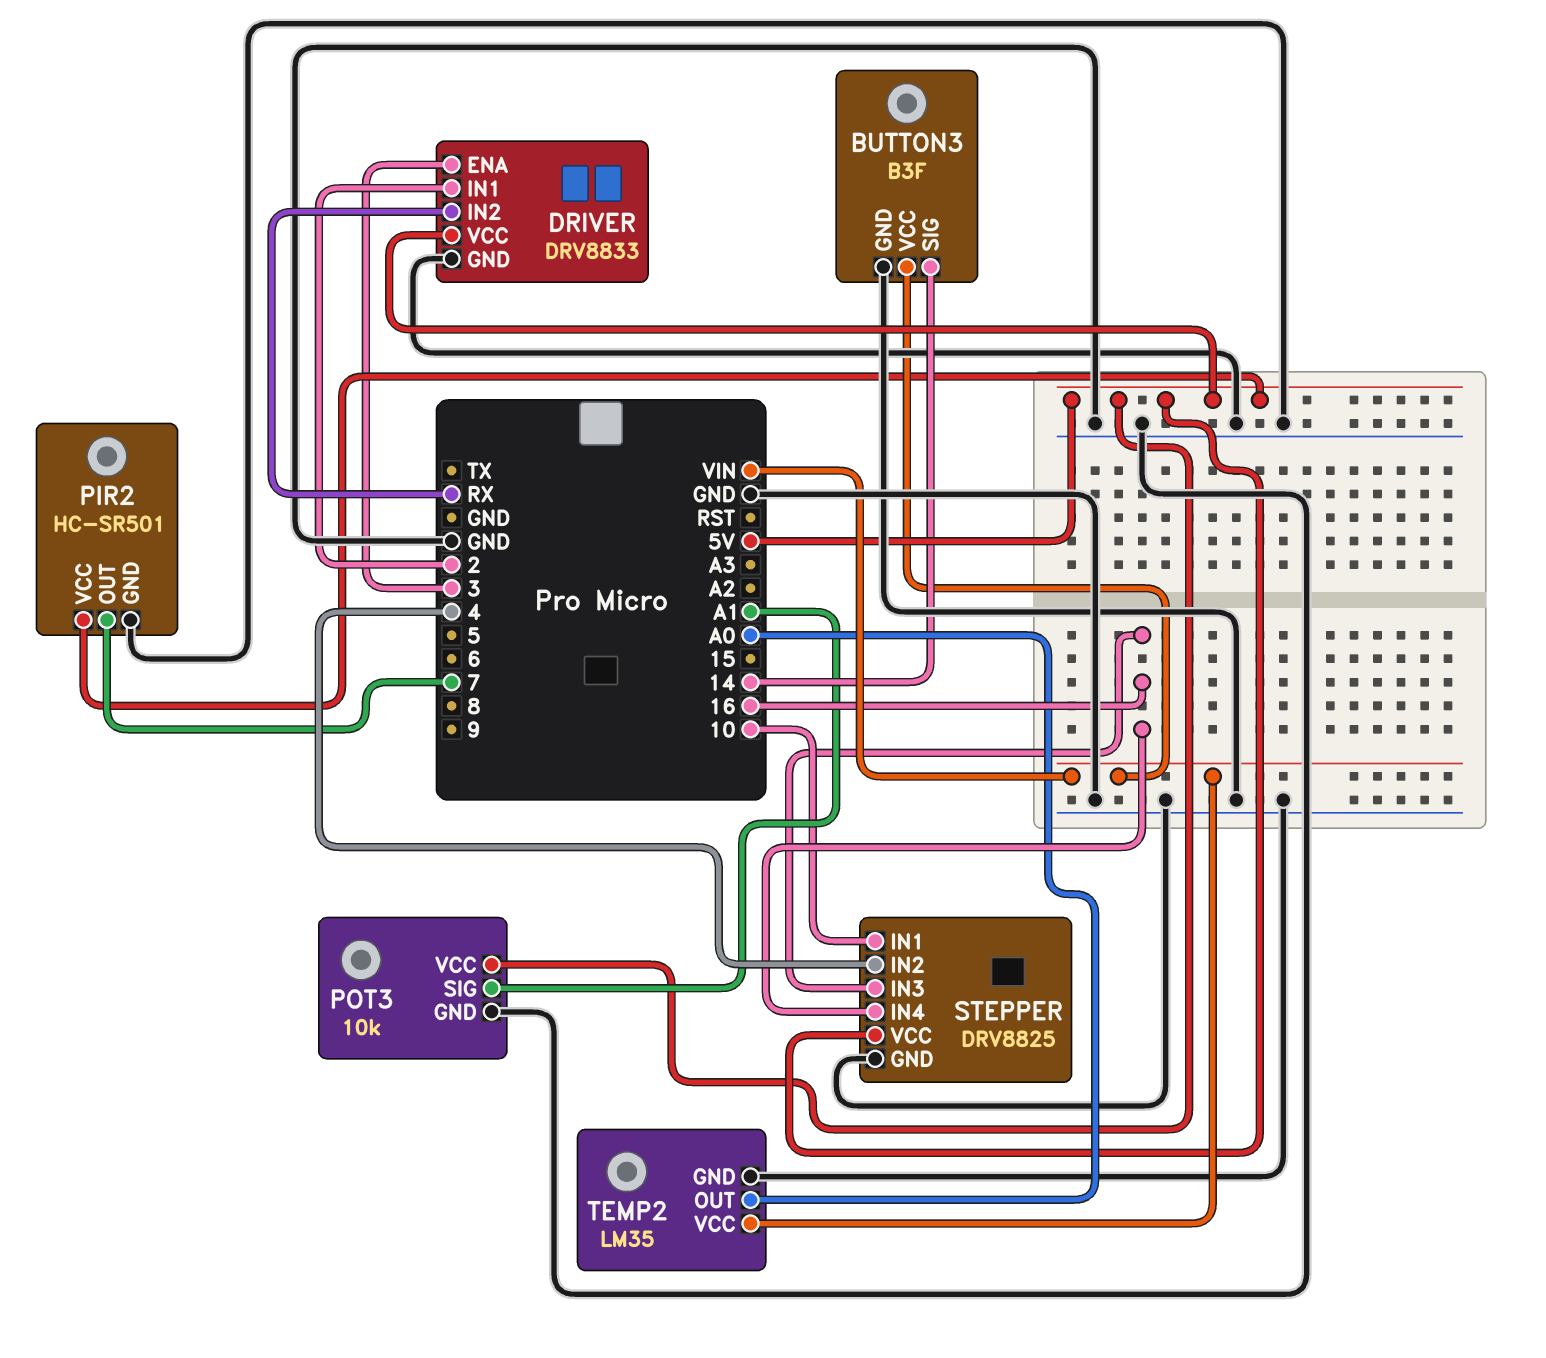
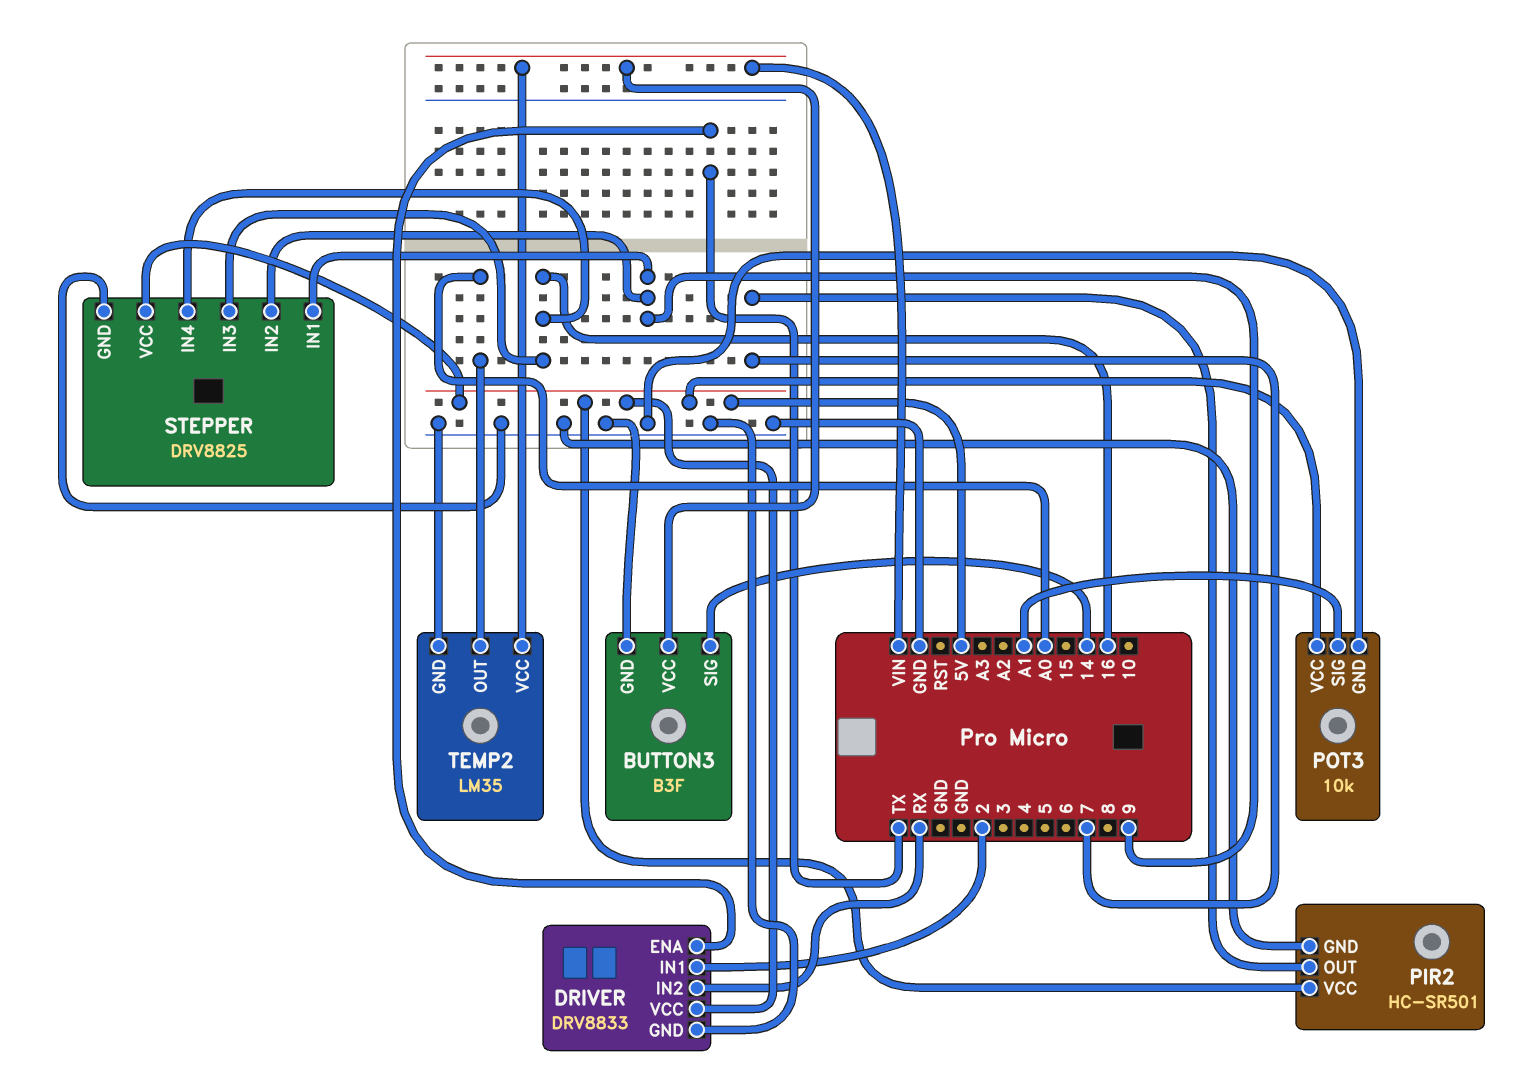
DRIVER pin ENA: 3 -> TX
STEPPER pin IN1: 10 -> 9
STEPPER pin IN2: 4 -> 9

